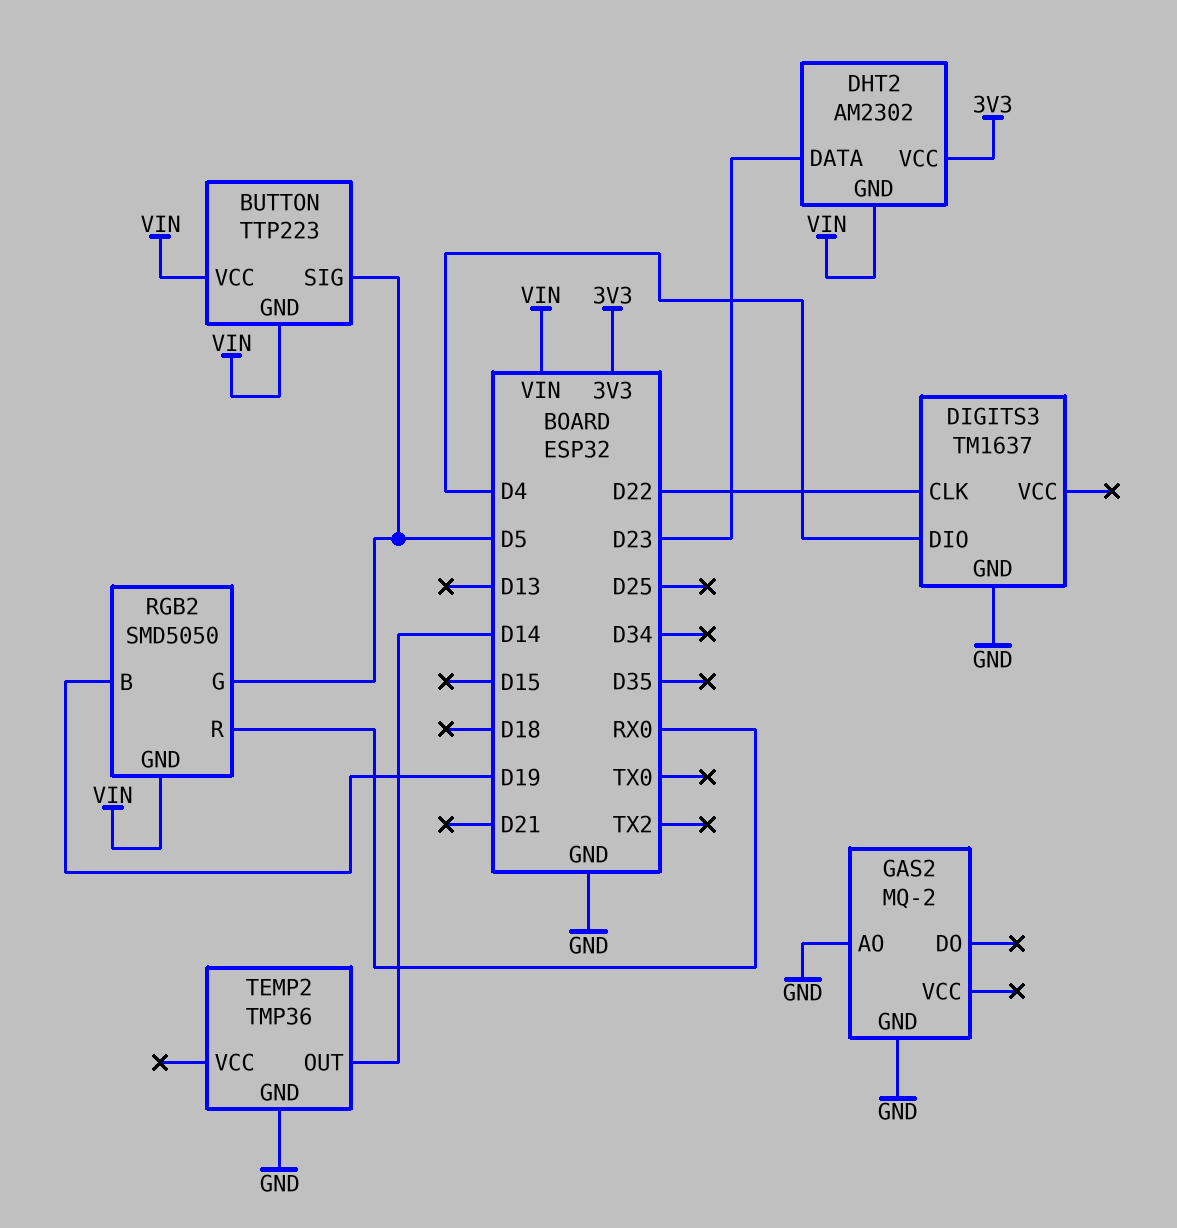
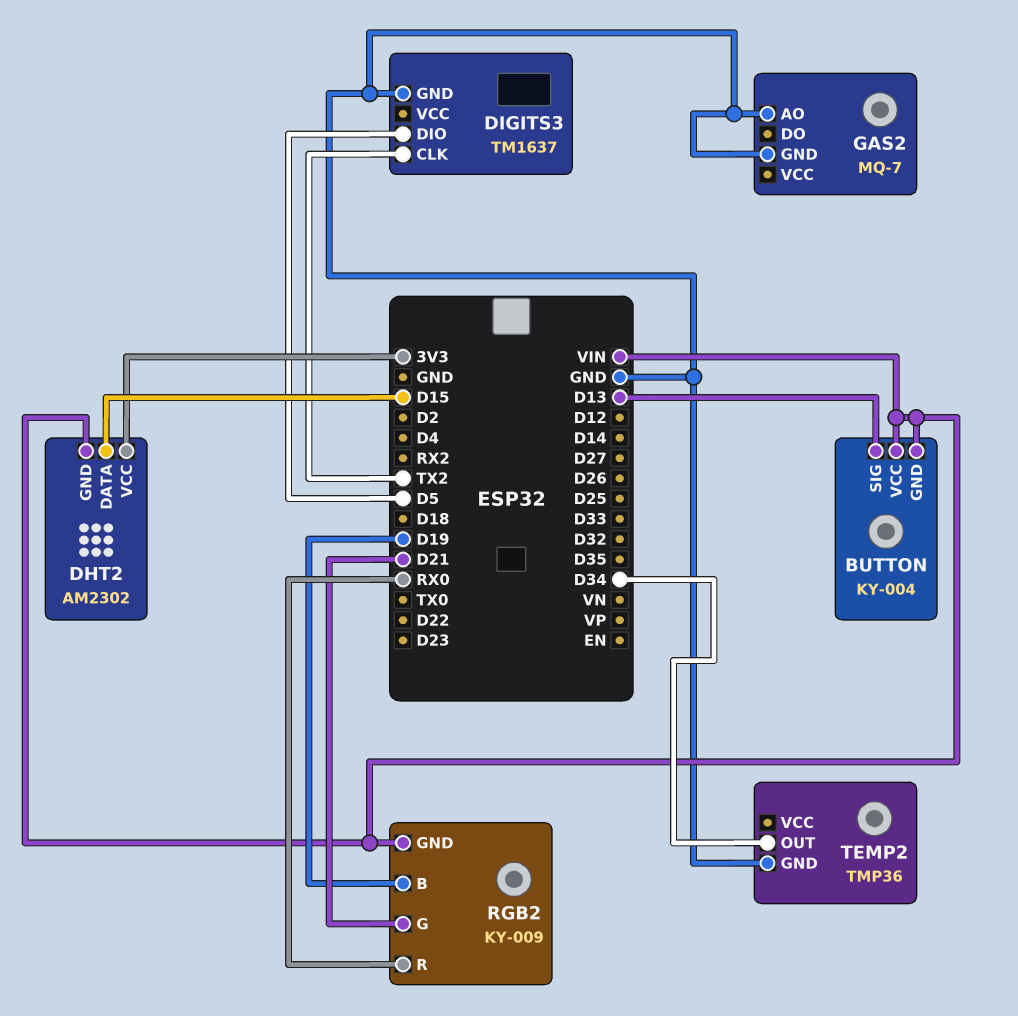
BUTTON: TTP223 -> KY-004
BUTTON pin SIG: D5 -> D13
DHT2 pin DATA: D23 -> D15
DIGITS3 pin CLK: D22 -> TX2
DIGITS3 pin DIO: D4 -> D5
GAS2: MQ-2 -> MQ-7
RGB2: SMD5050 -> KY-009
RGB2 pin G: D5 -> D21
TEMP2 pin OUT: D14 -> D34

